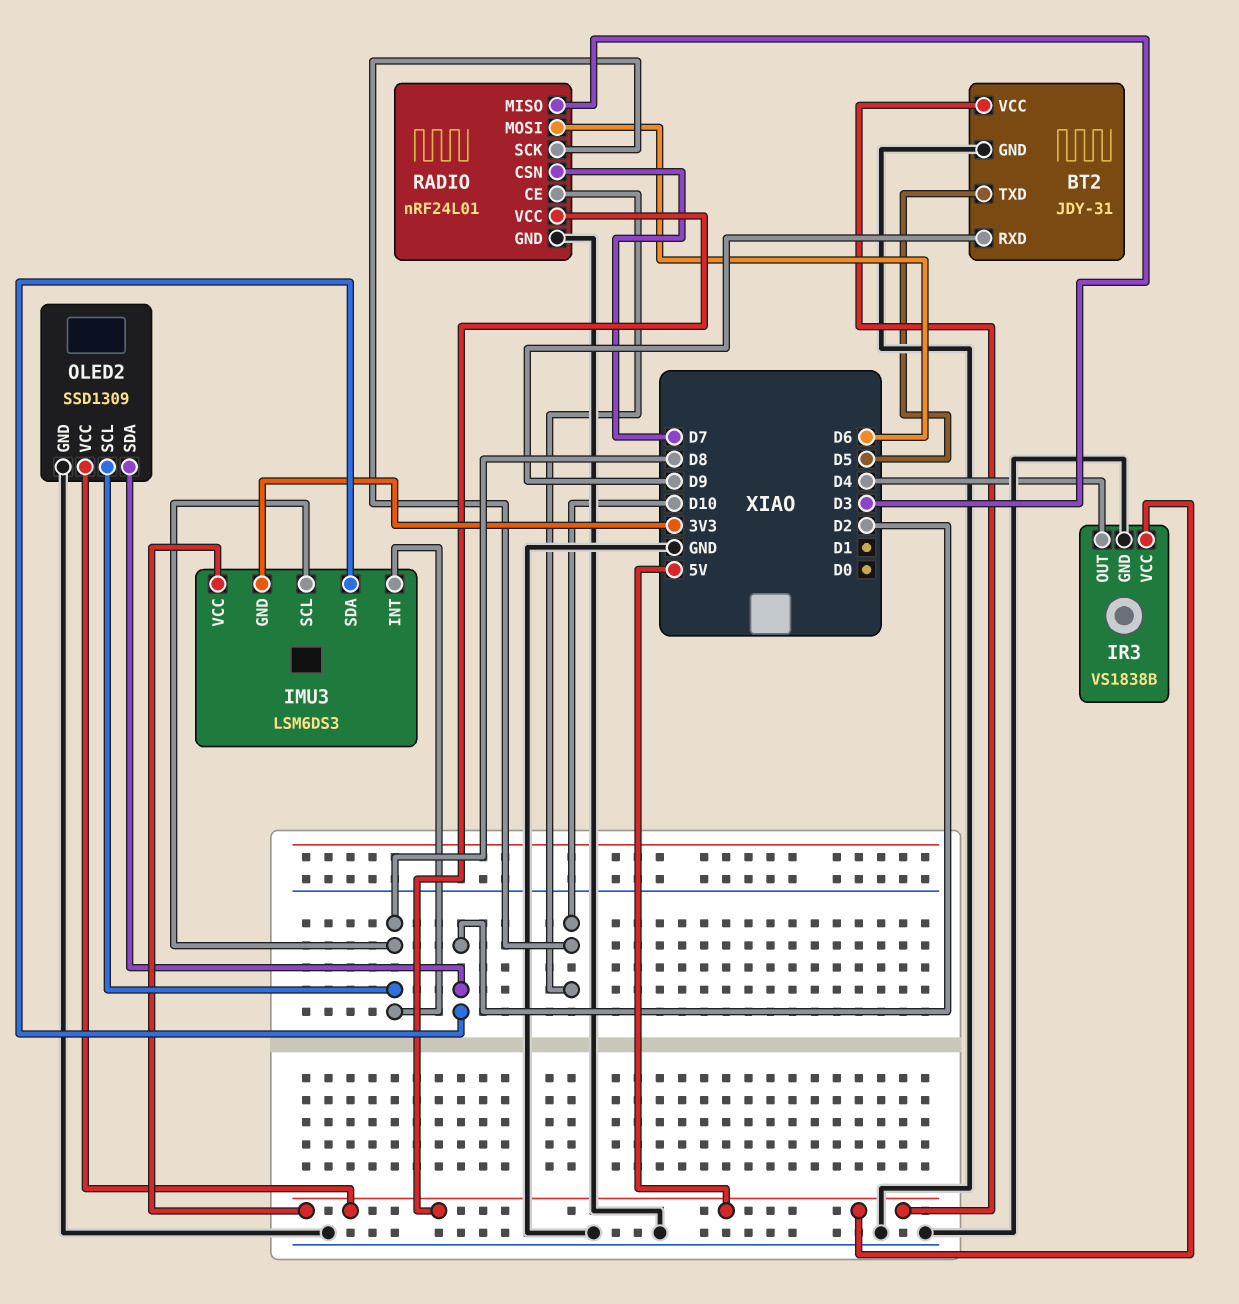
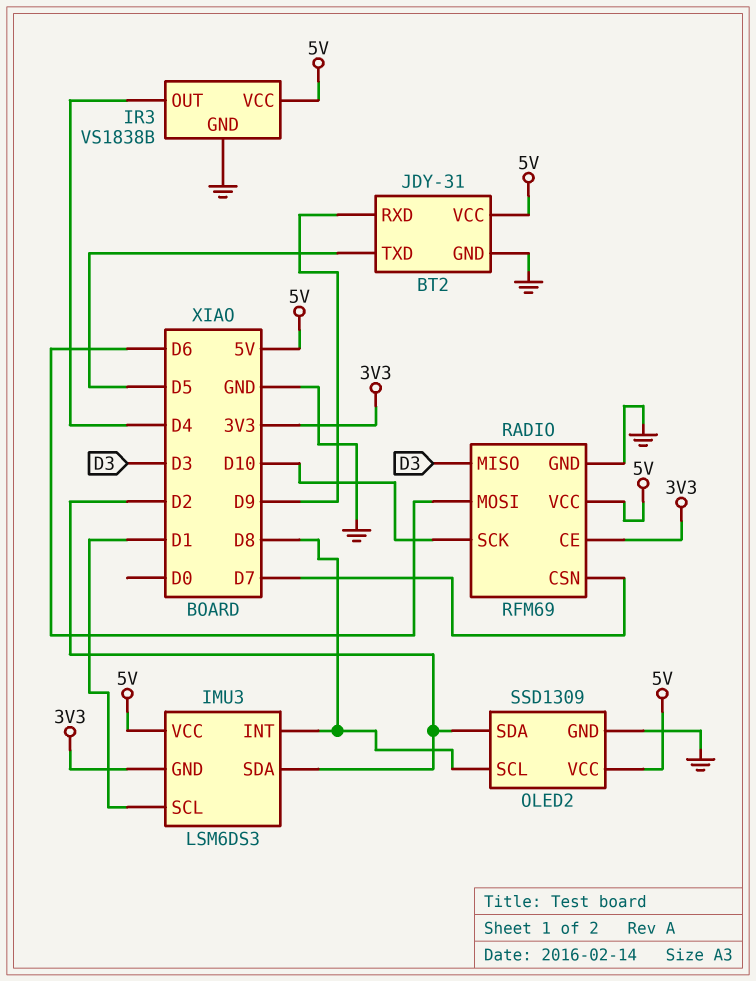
IMU3 pin SCL: D8 -> D1
RADIO: nRF24L01 -> RFM69
RADIO pin CE: D10 -> 3V3

